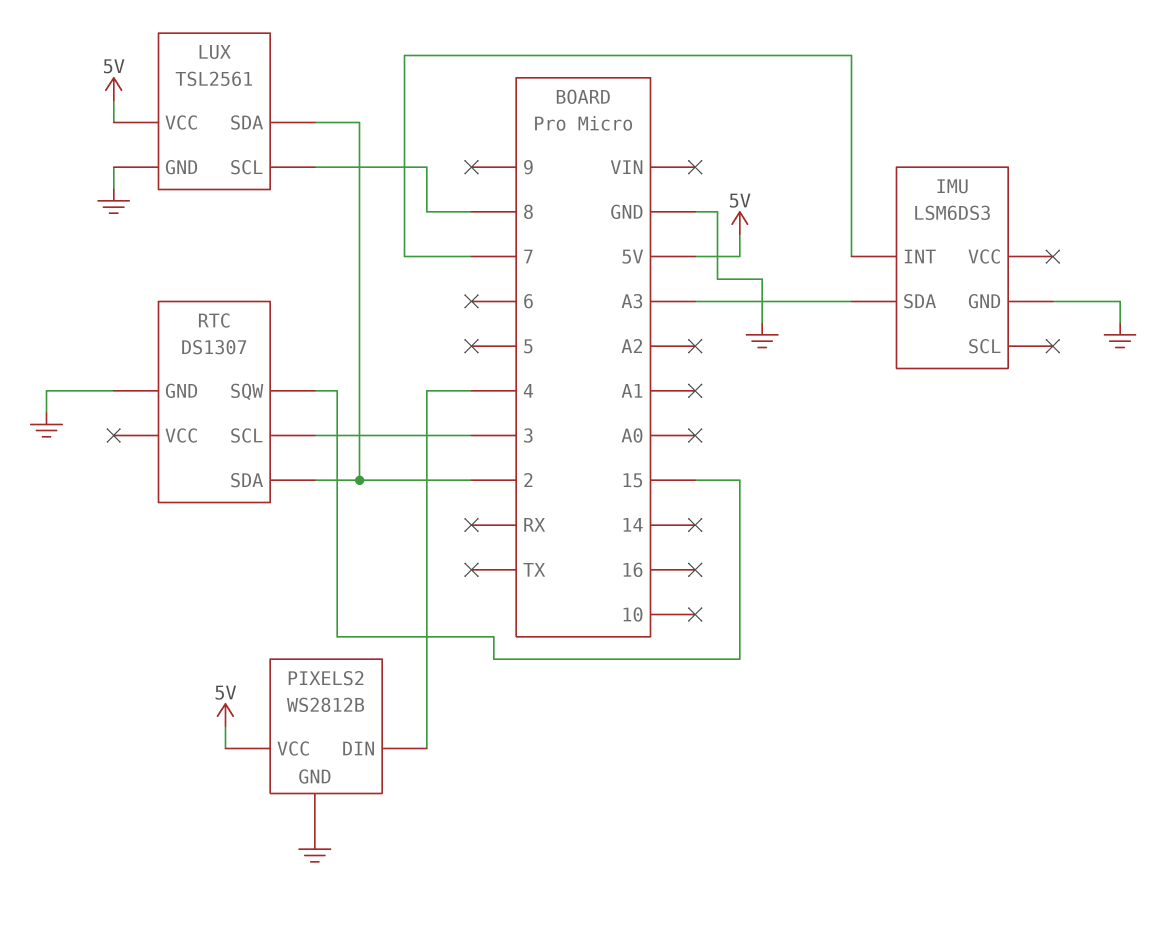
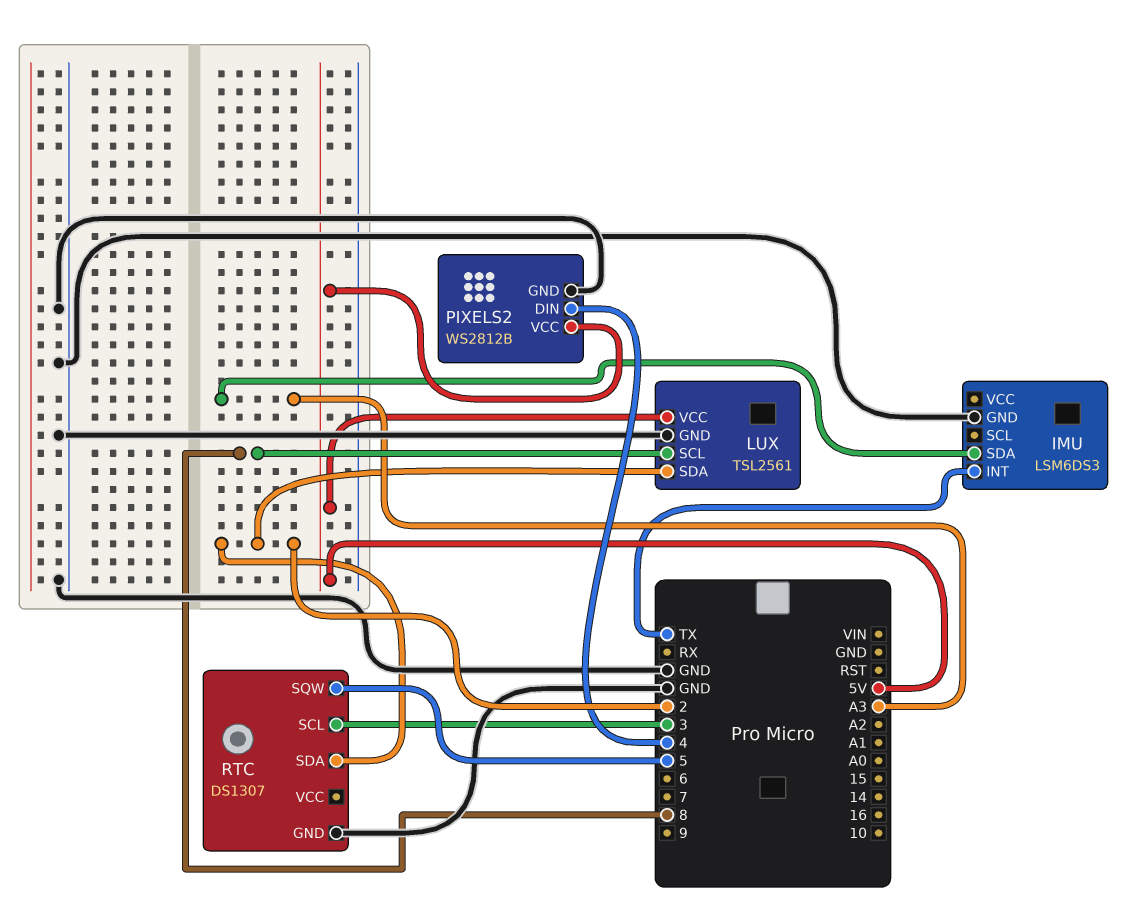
IMU pin INT: 7 -> TX
RTC pin SQW: 15 -> 5

